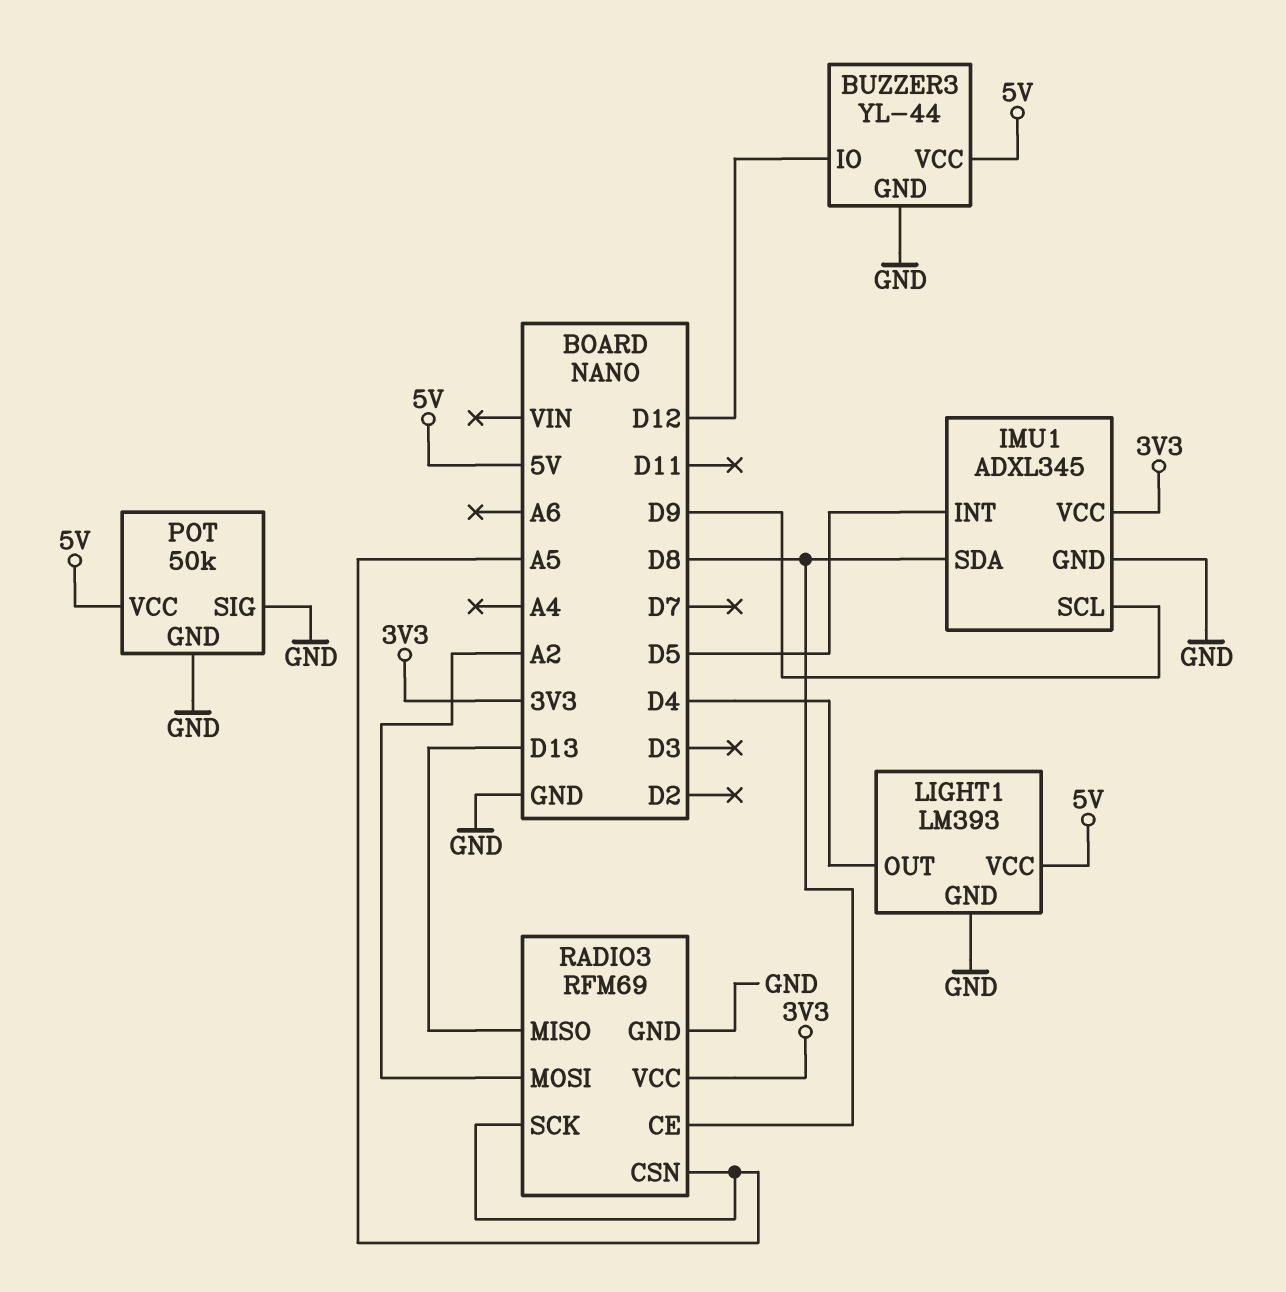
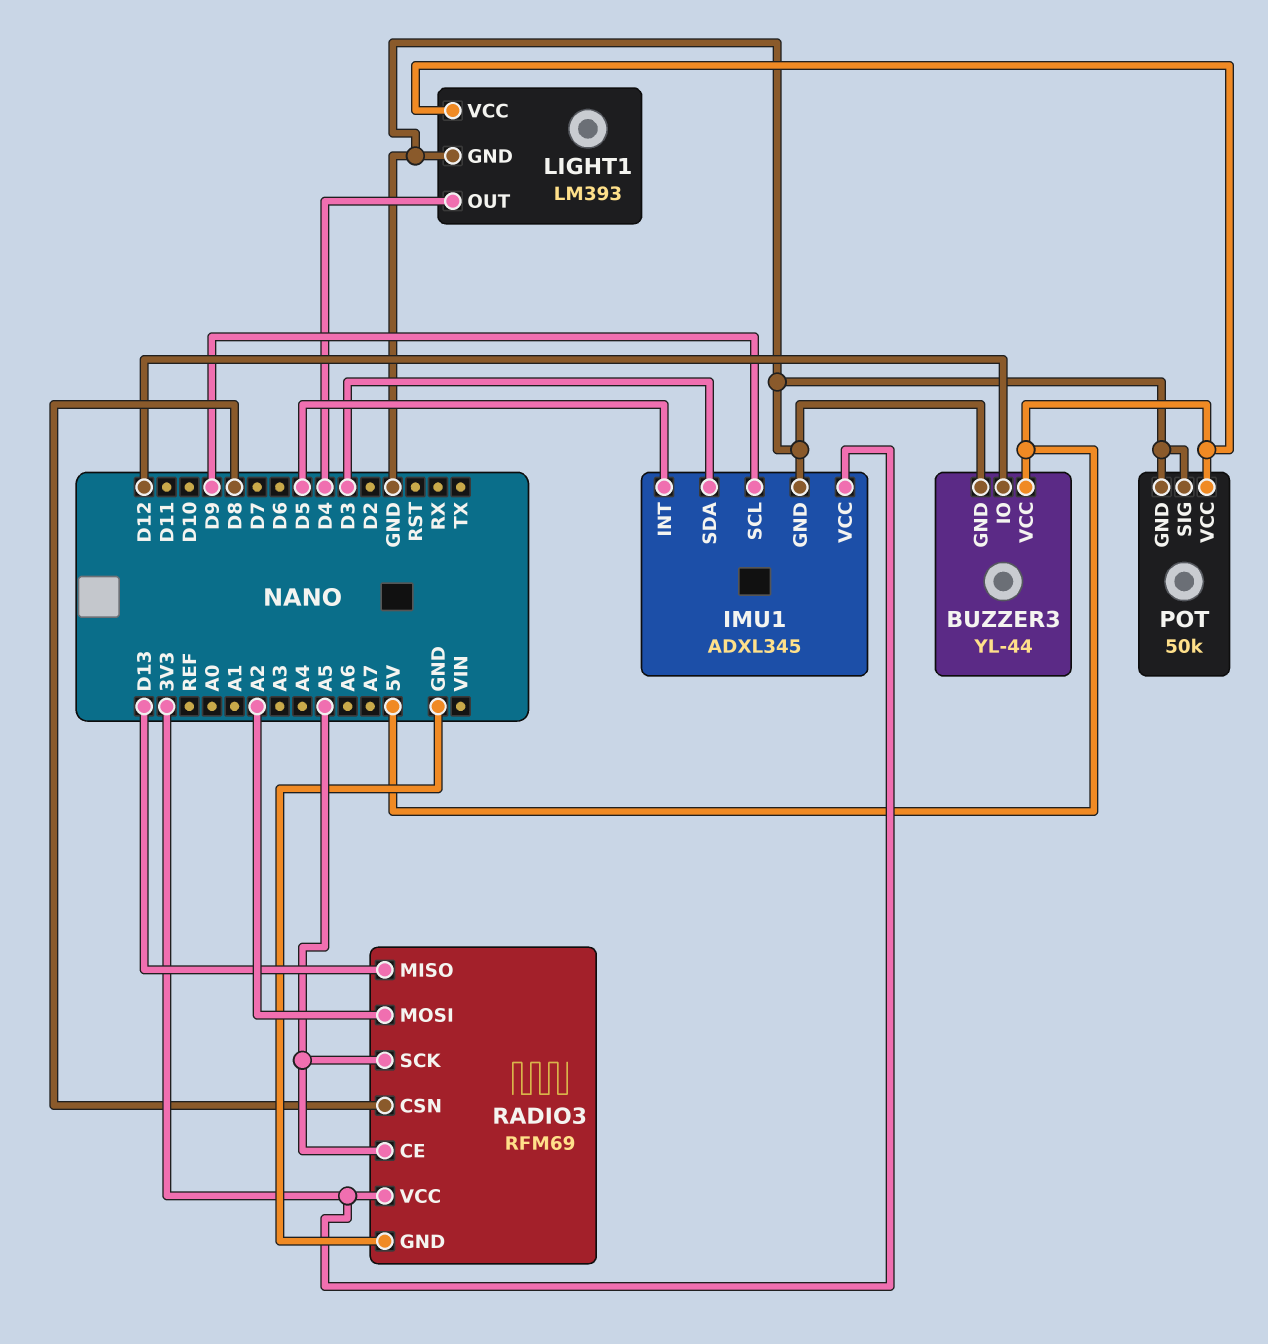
IMU1 pin SDA: D8 -> D3
RADIO3 pin CE: D8 -> A5
RADIO3 pin CSN: A5 -> D8

